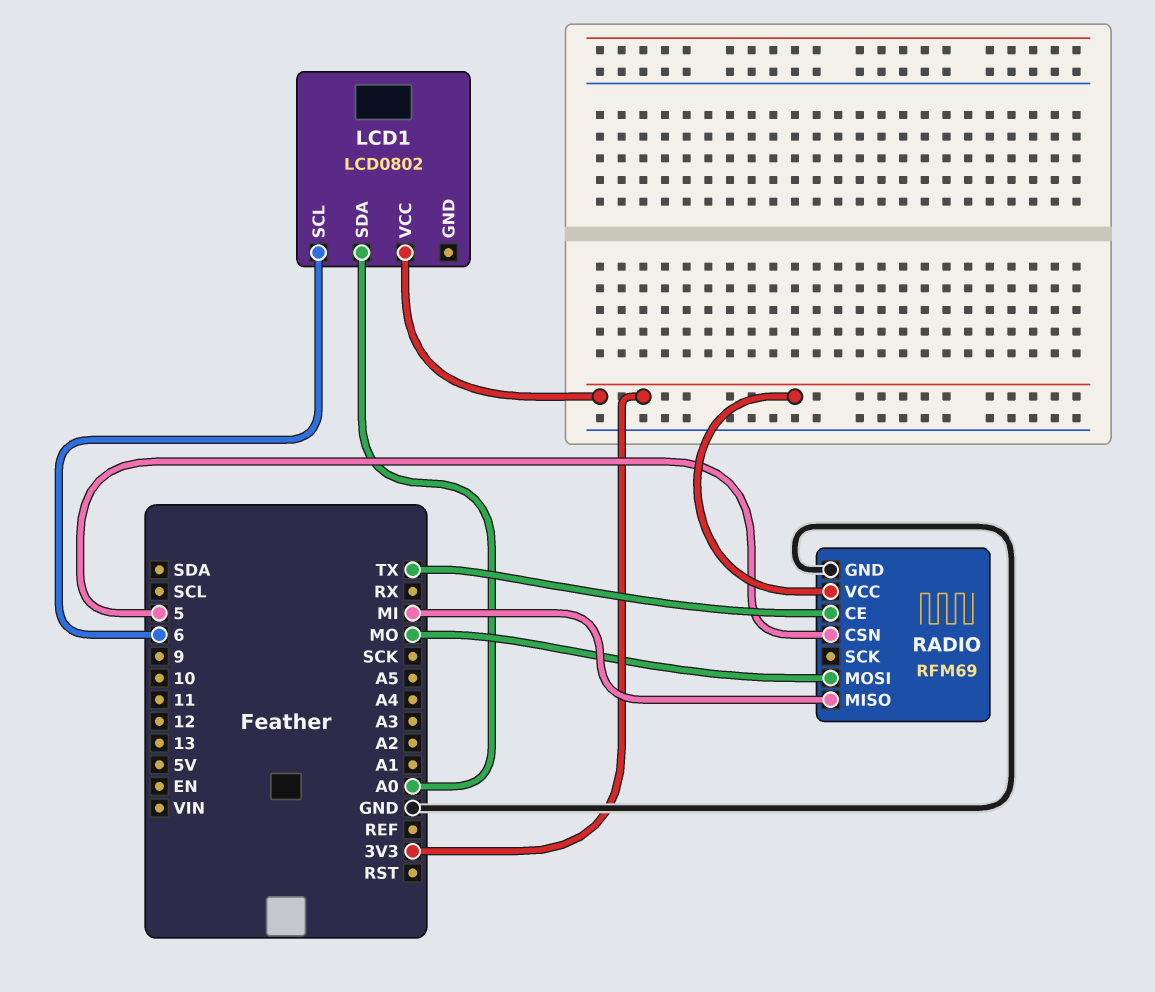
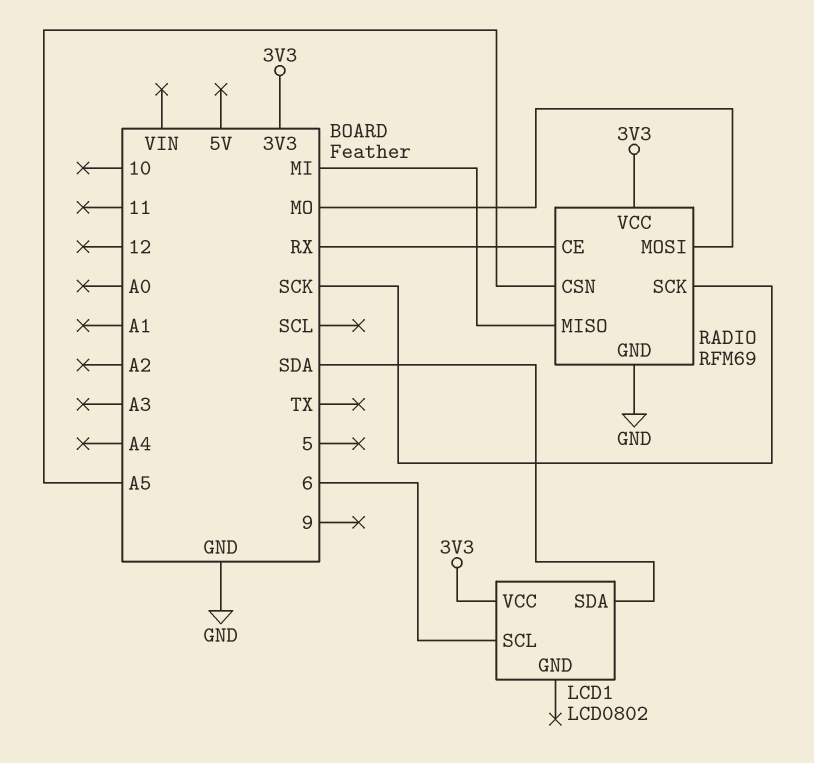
LCD1 pin SDA: A0 -> SDA
RADIO pin CE: TX -> RX
RADIO pin CSN: 5 -> A5
RADIO pin SCK: none -> SCK

